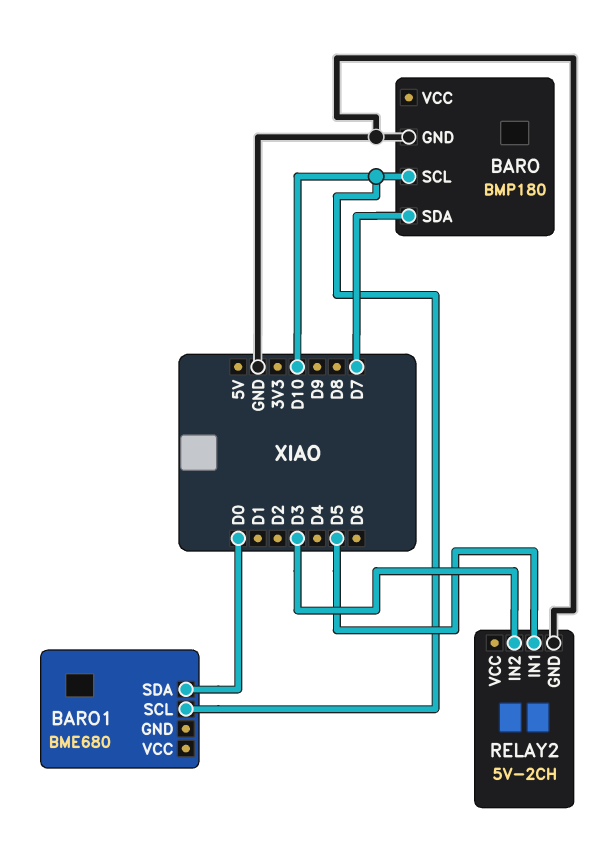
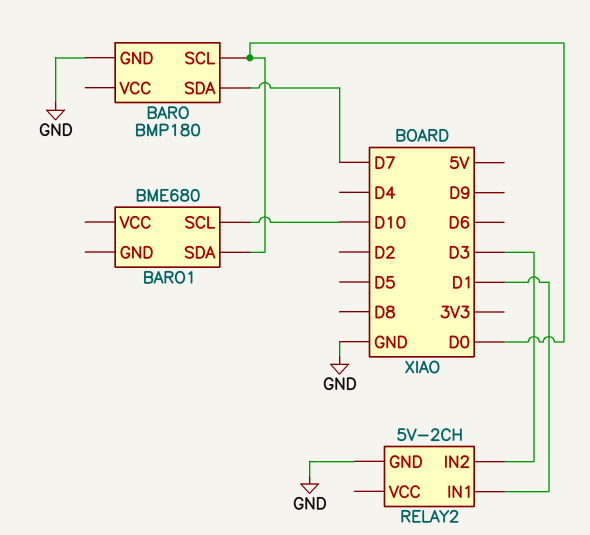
BARO pin SCL: D10 -> D0
RELAY2 pin IN1: D5 -> D1

